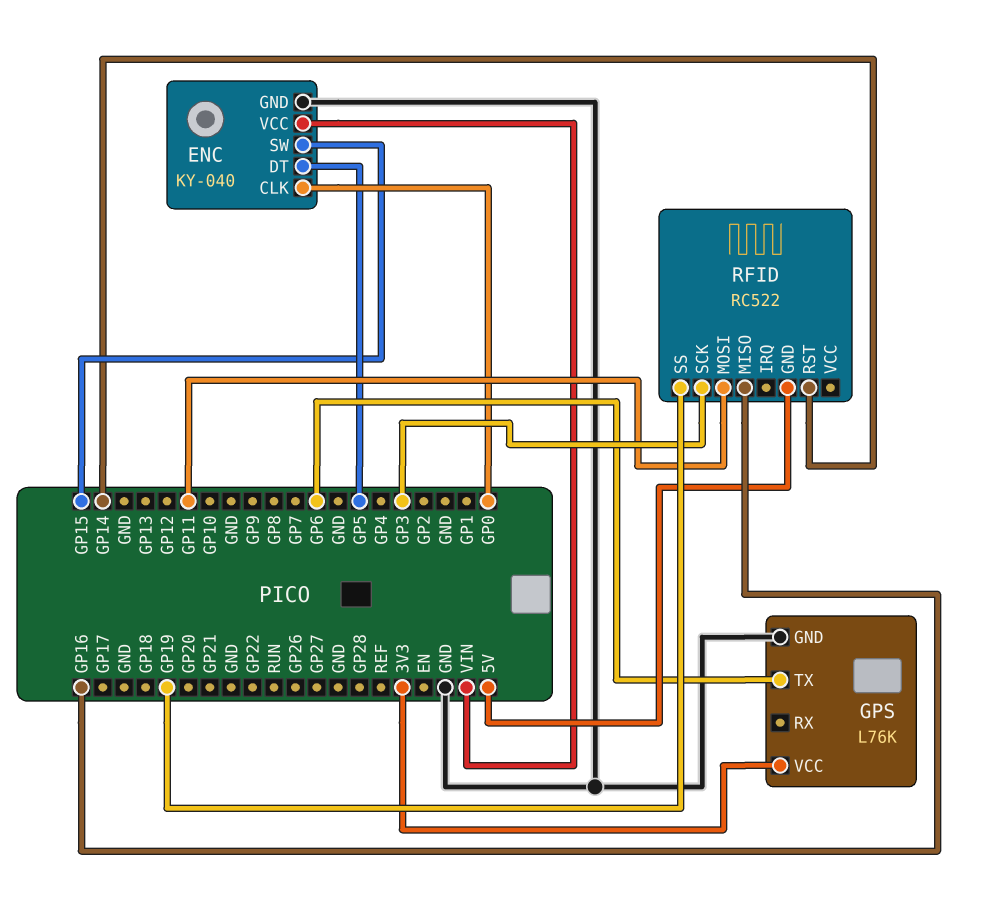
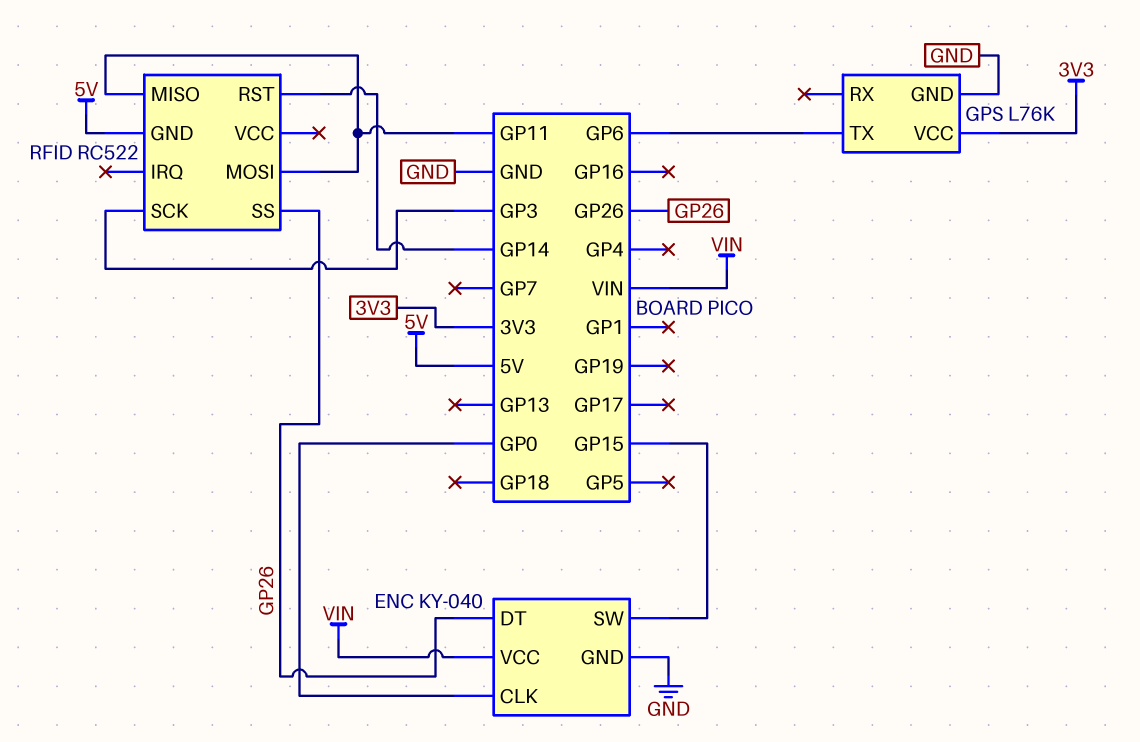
ENC pin DT: GP5 -> GP26
RFID pin MISO: GP16 -> GP11
RFID pin SS: GP19 -> GP26

